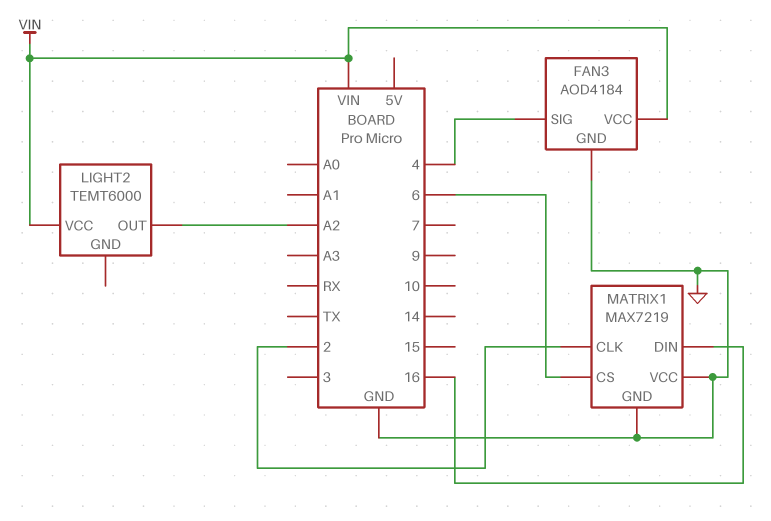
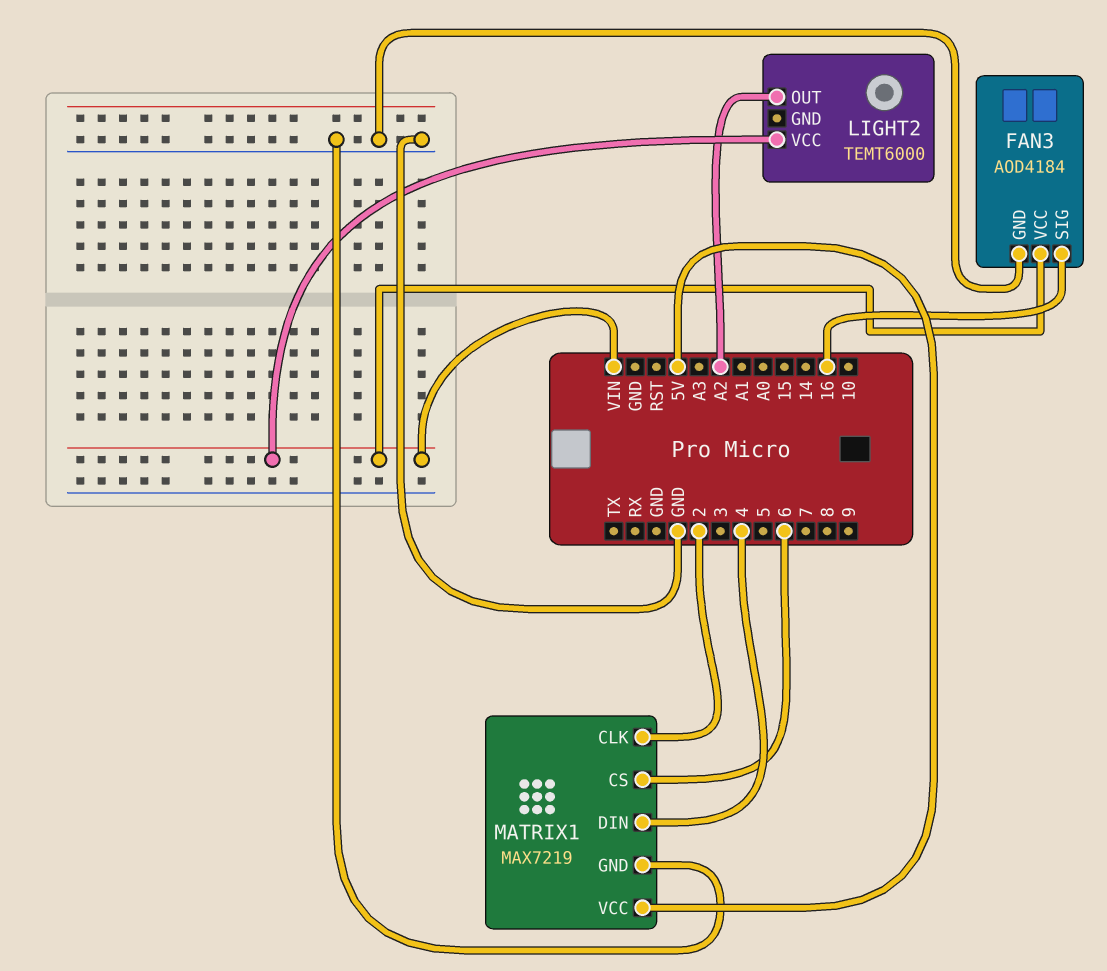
FAN3 pin SIG: 4 -> 16
MATRIX1 pin DIN: 16 -> 4
MATRIX1 pin VCC: GND -> 5V

